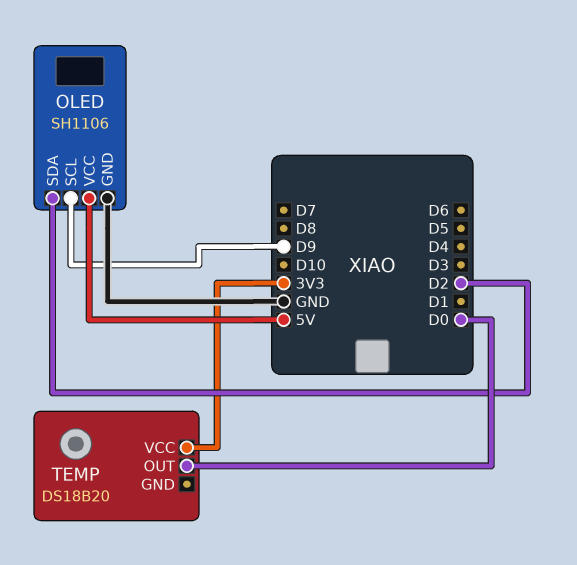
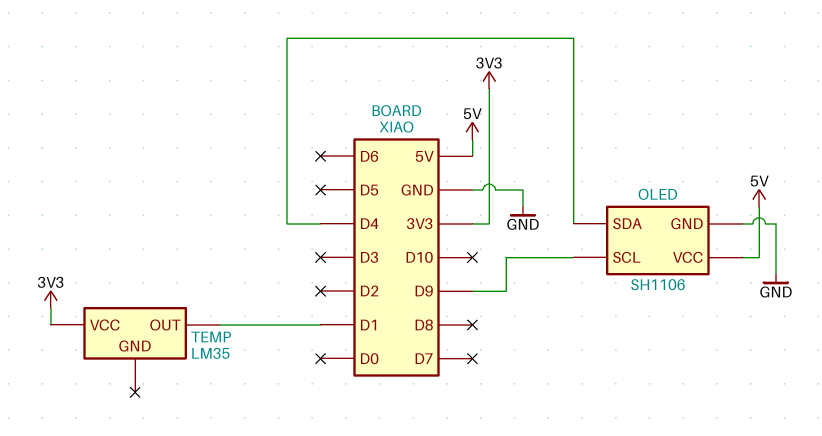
OLED pin SDA: D2 -> D4
TEMP: DS18B20 -> LM35
TEMP pin OUT: D0 -> D1

